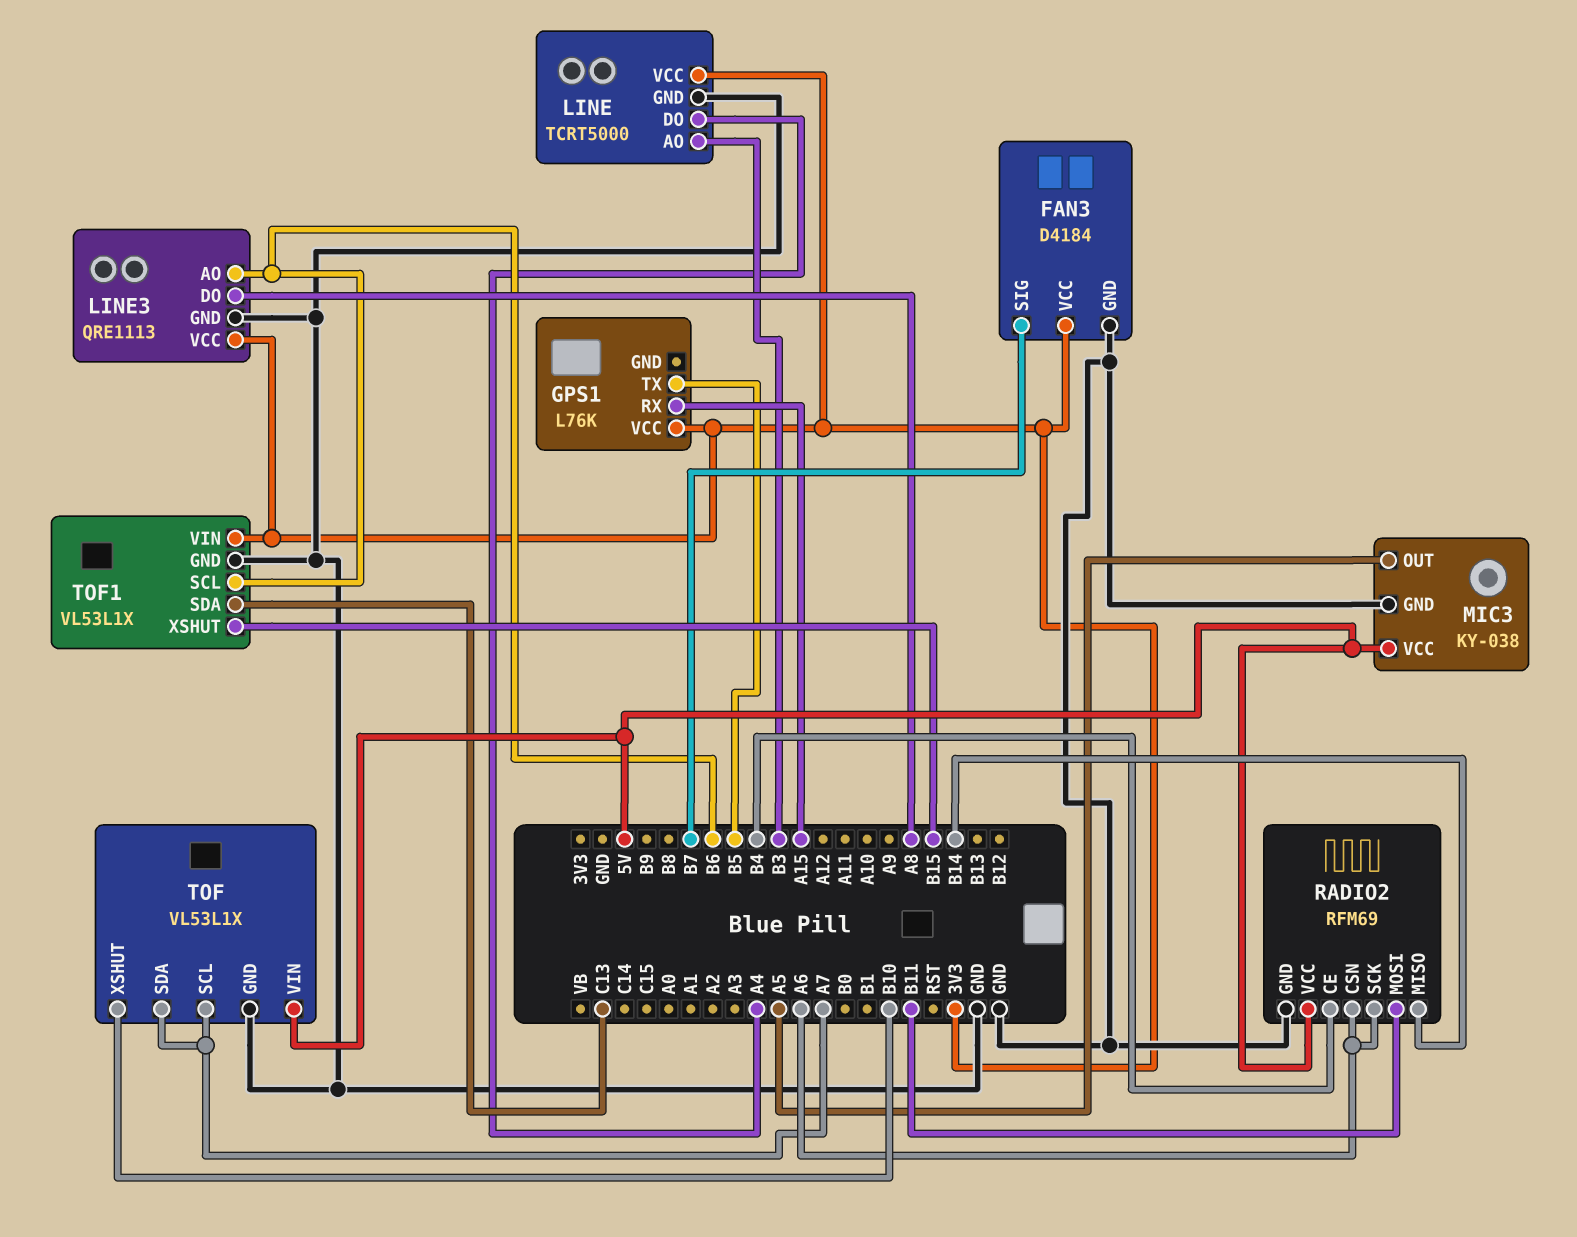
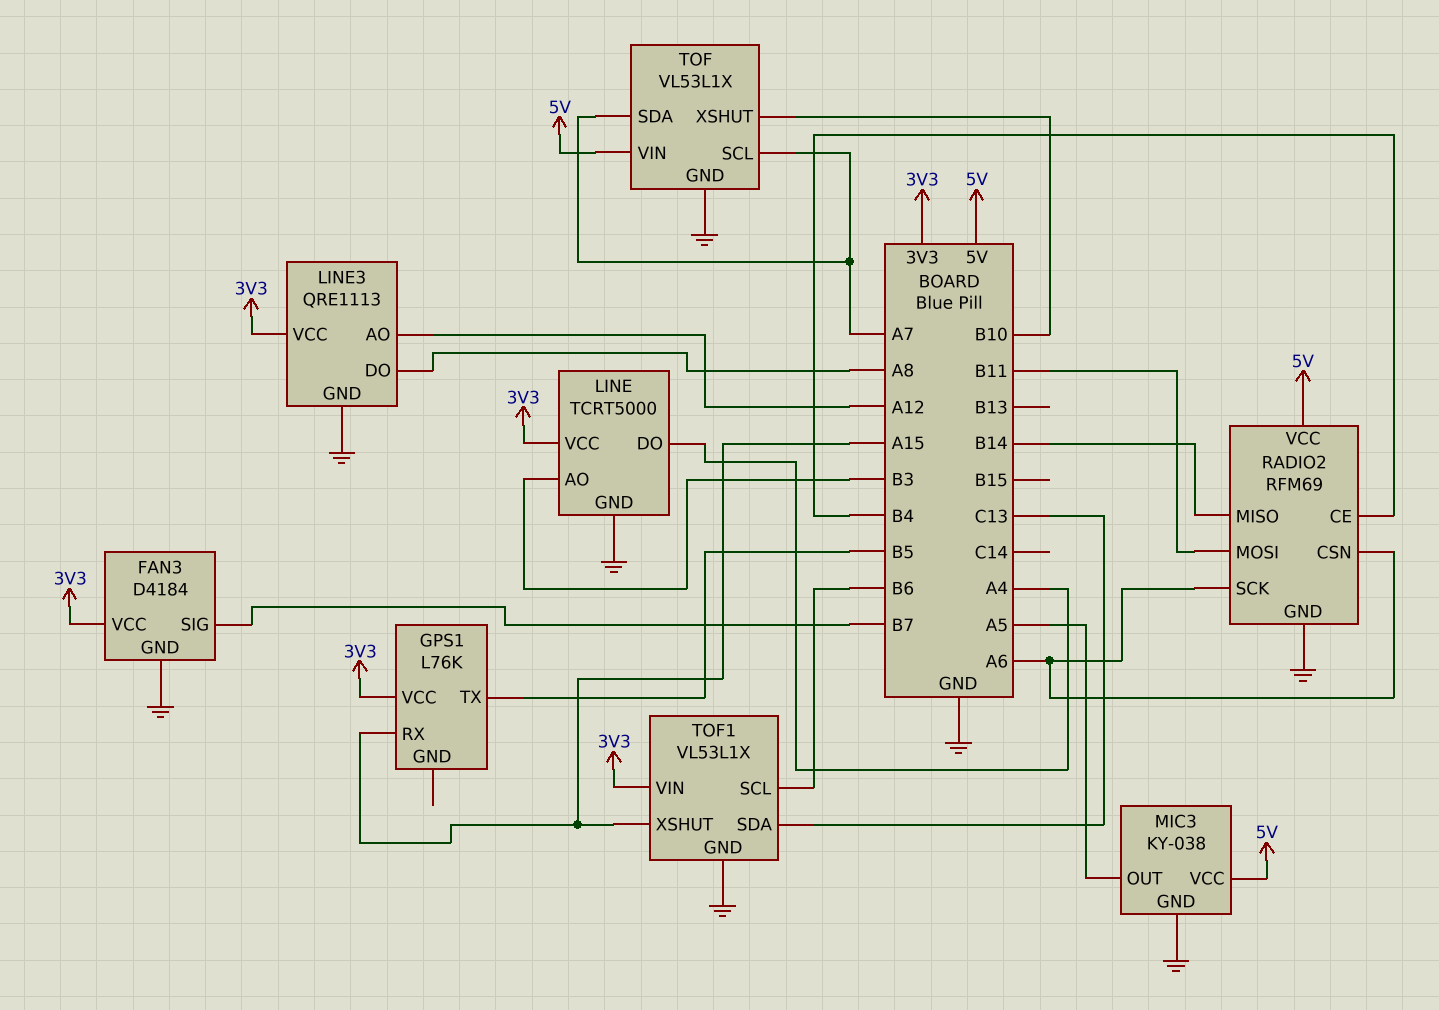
LINE3 pin AO: B6 -> A12
TOF1 pin XSHUT: B15 -> A15

